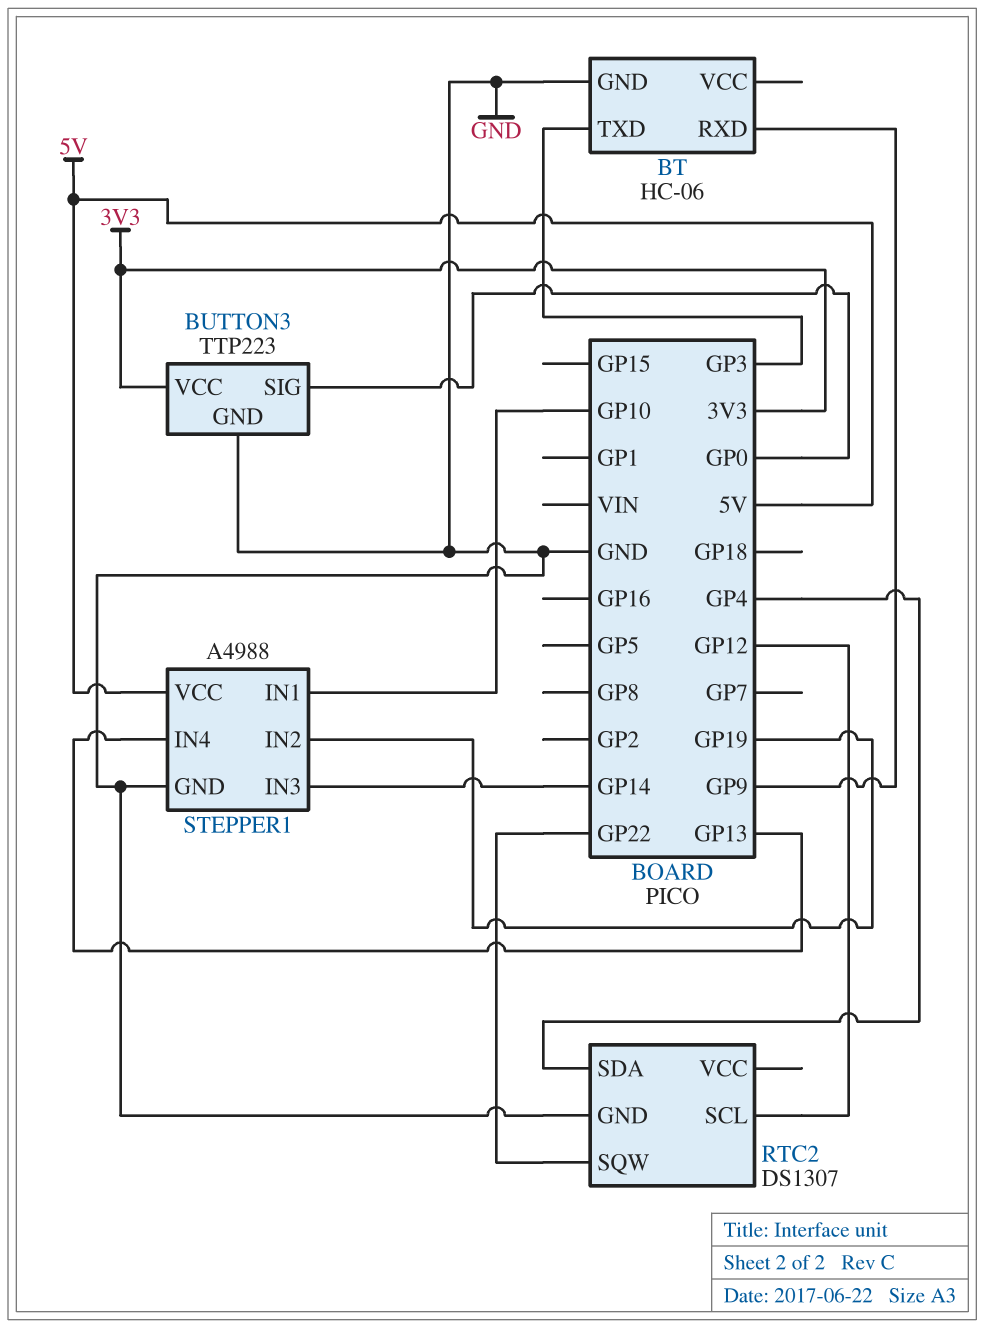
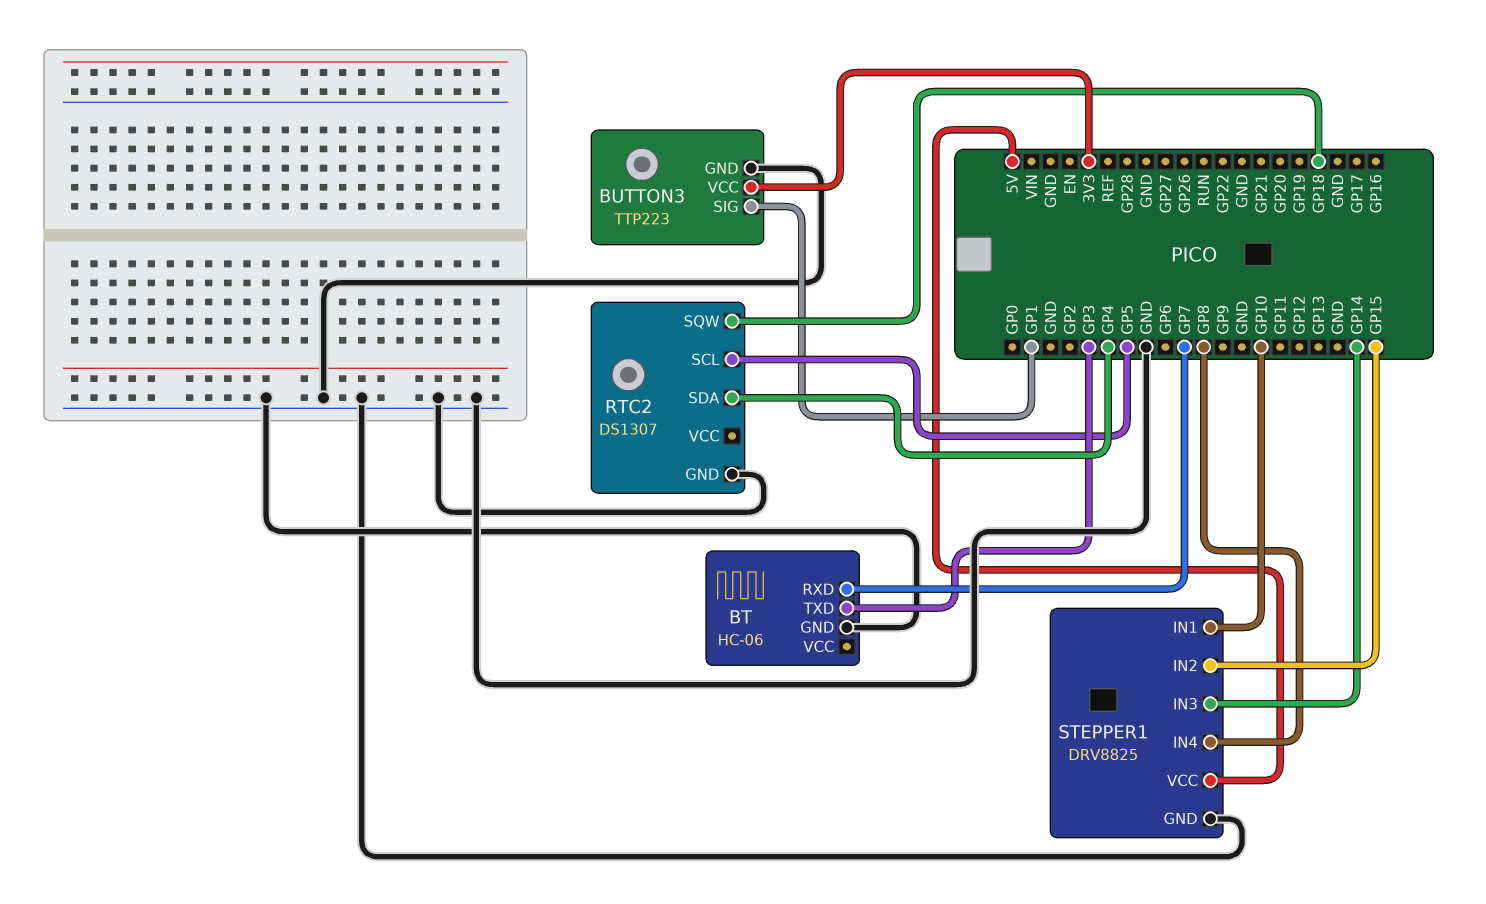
BT pin RXD: GP9 -> GP7
BUTTON3 pin SIG: GP0 -> GP1
RTC2 pin SCL: GP12 -> GP5
RTC2 pin SQW: GP22 -> GP18
STEPPER1: A4988 -> DRV8825
STEPPER1 pin IN2: GP19 -> GP15
STEPPER1 pin IN4: GP13 -> GP8

